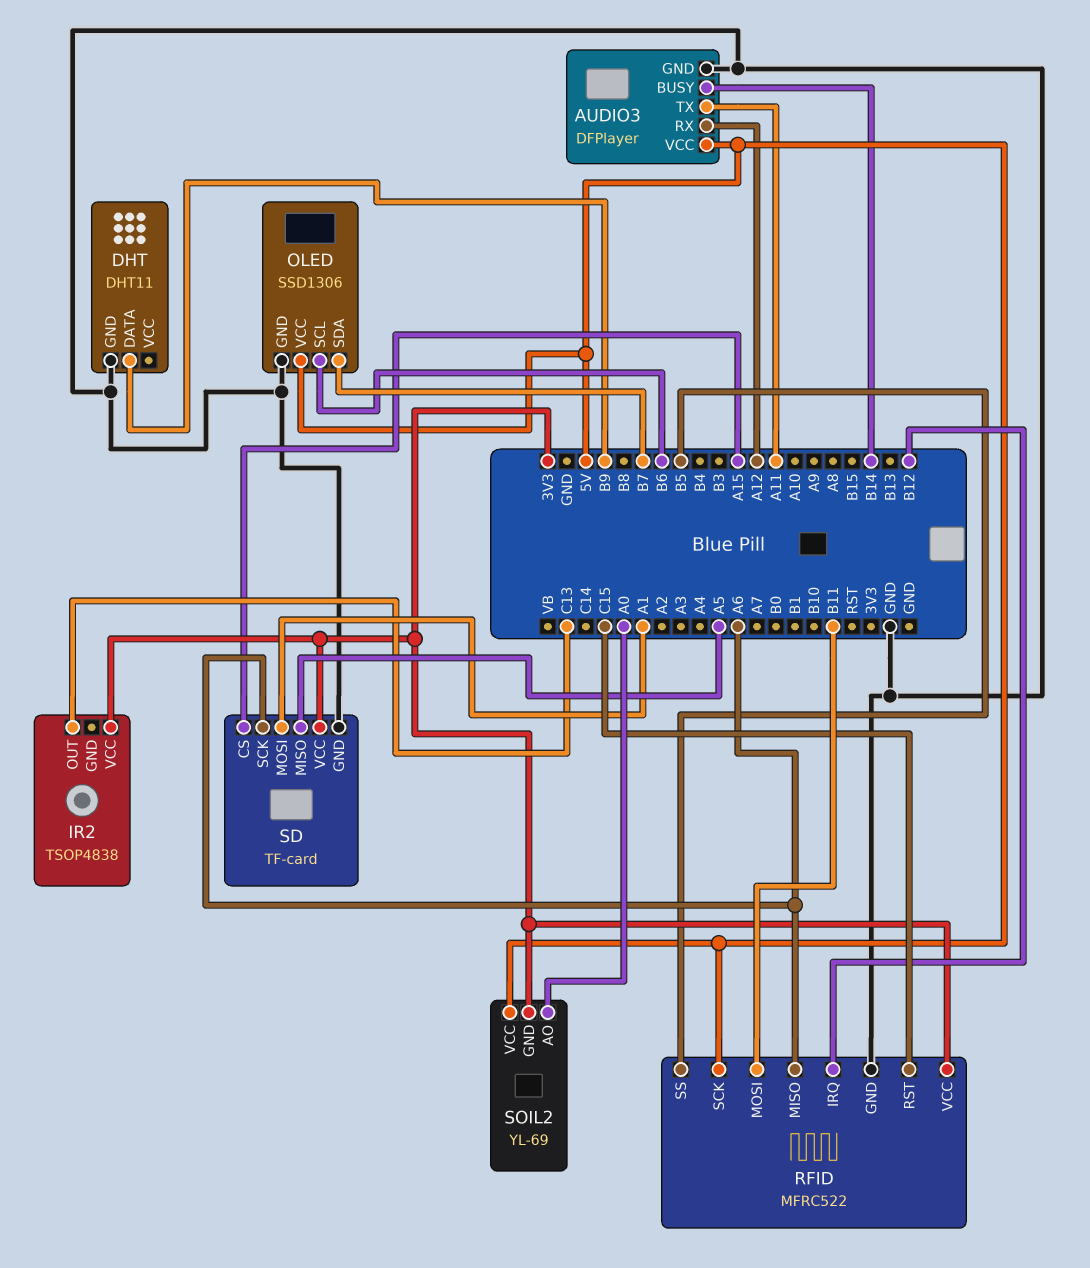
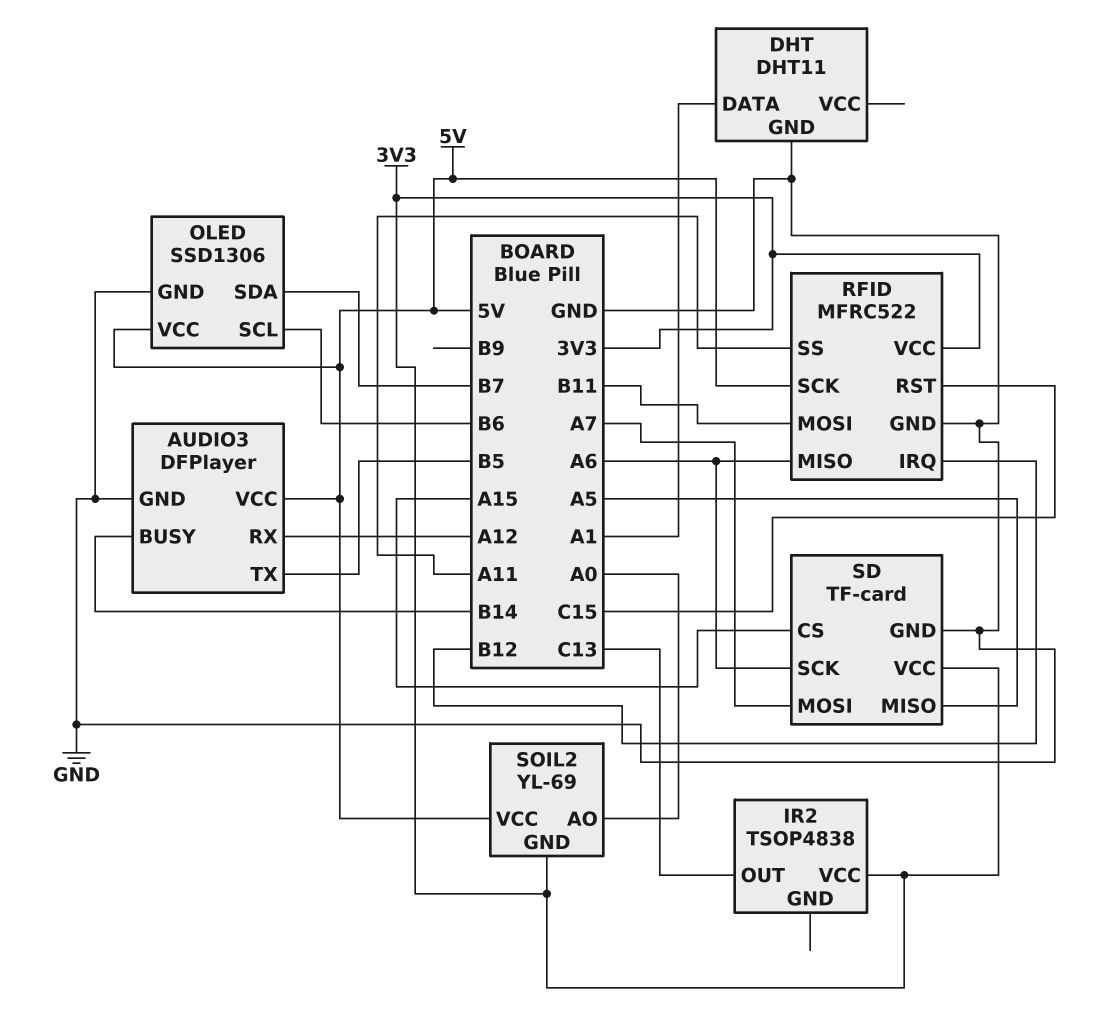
AUDIO3 pin TX: A11 -> B5
DHT pin DATA: B9 -> A1
RFID pin SS: B5 -> A11
SD pin MOSI: A1 -> A7

